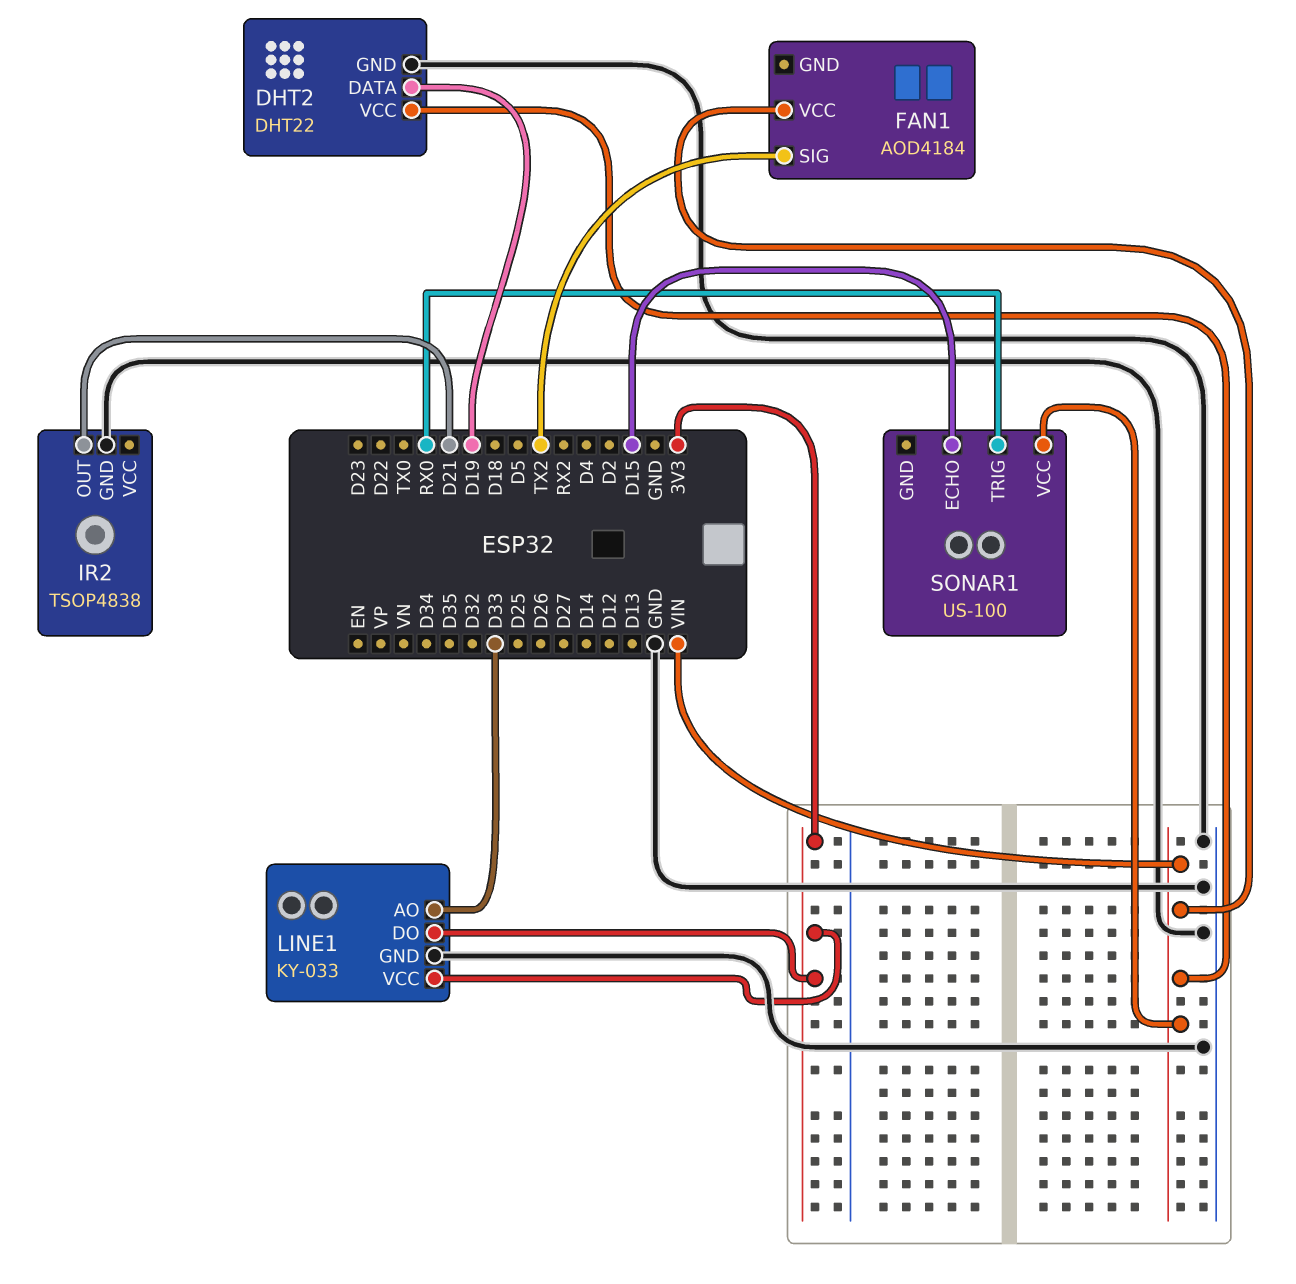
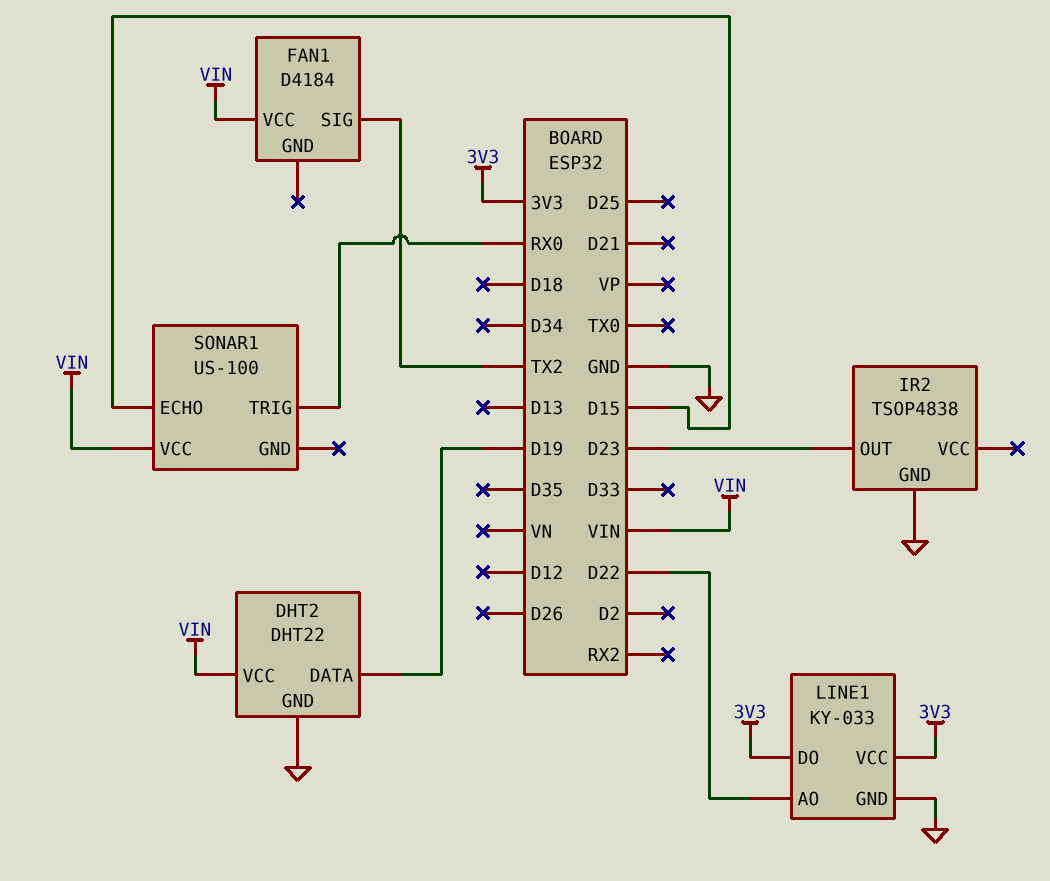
FAN1: AOD4184 -> D4184
IR2 pin OUT: D21 -> D23
LINE1 pin AO: D33 -> D22

